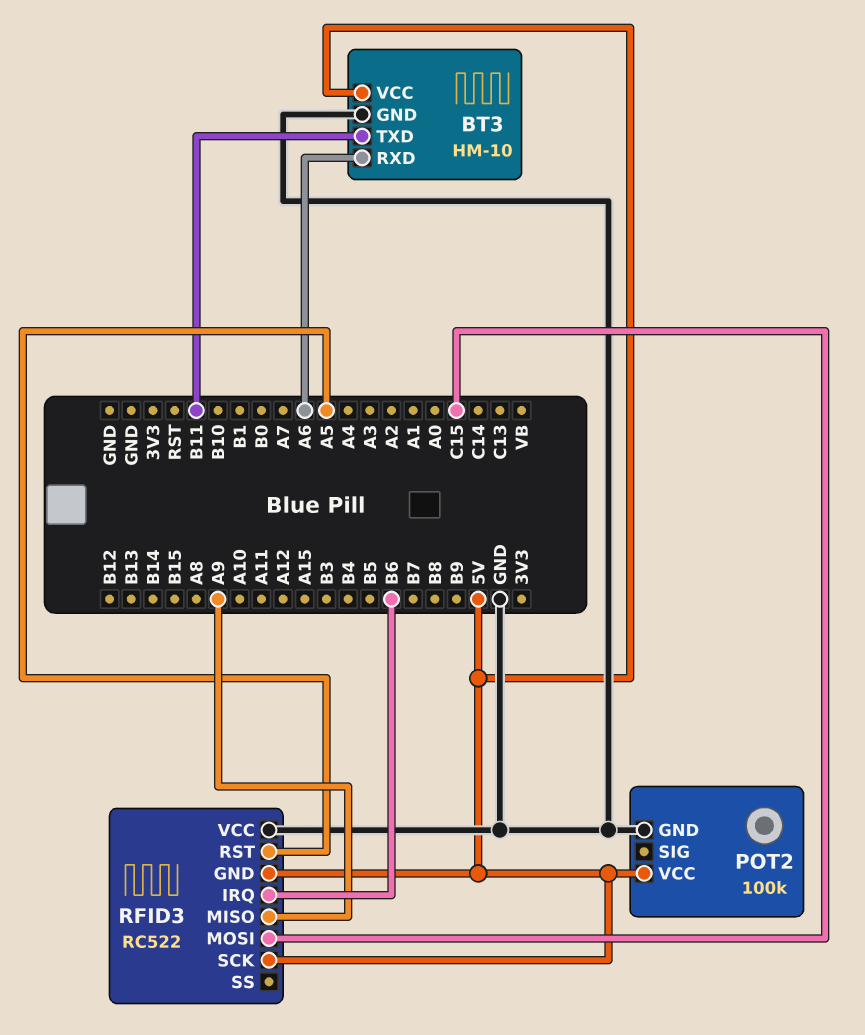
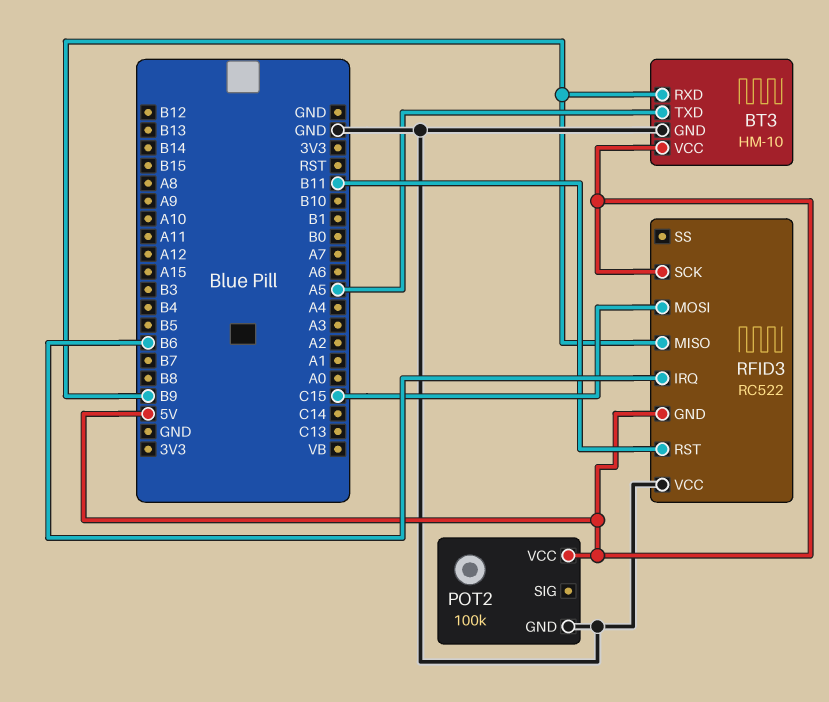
BT3 pin RXD: A6 -> B9
BT3 pin TXD: B11 -> A5
RFID3 pin MISO: A9 -> B9
RFID3 pin RST: A5 -> B11

